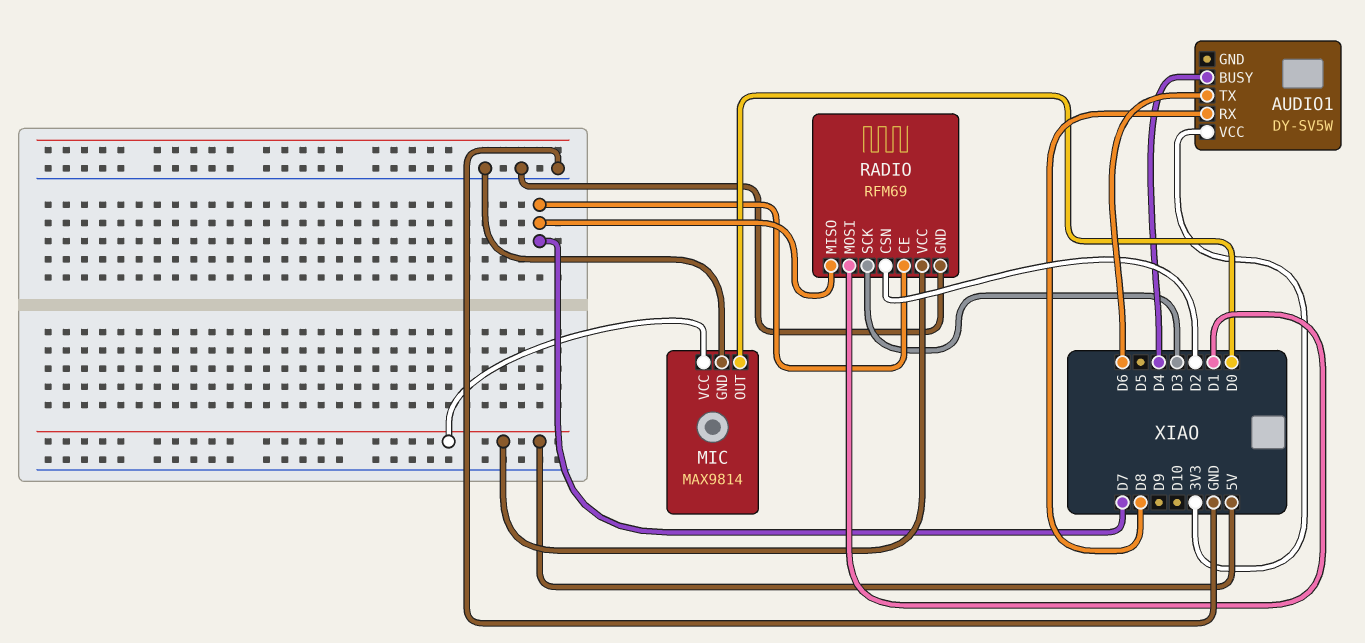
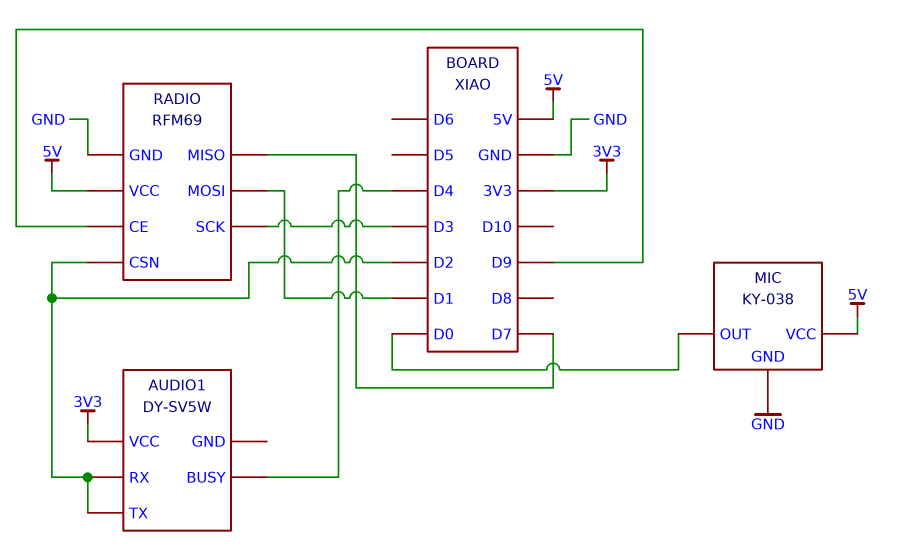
AUDIO1 pin RX: D8 -> D2
AUDIO1 pin TX: D6 -> D2
MIC: MAX9814 -> KY-038
RADIO pin CE: D7 -> D9

